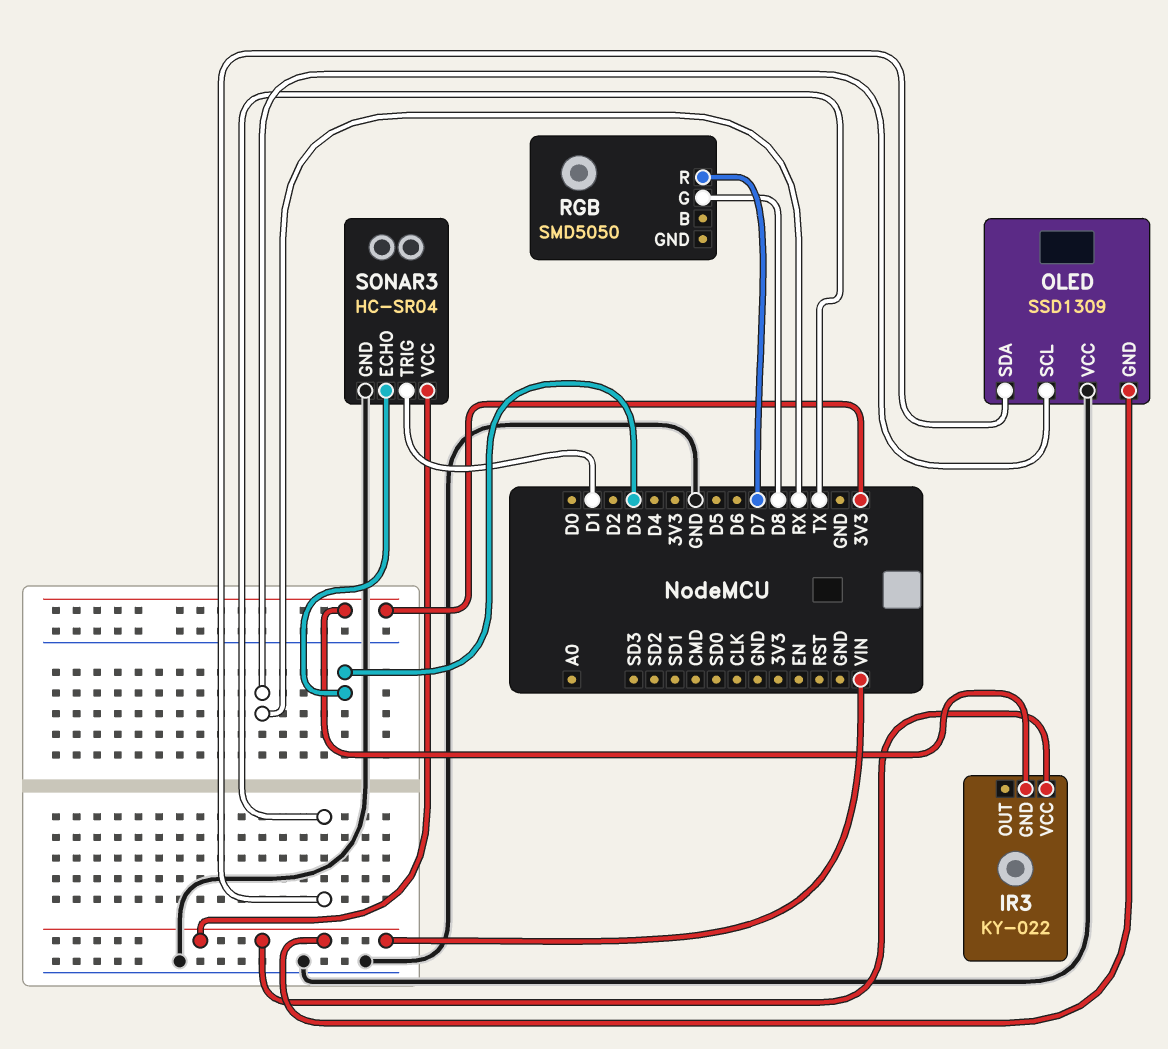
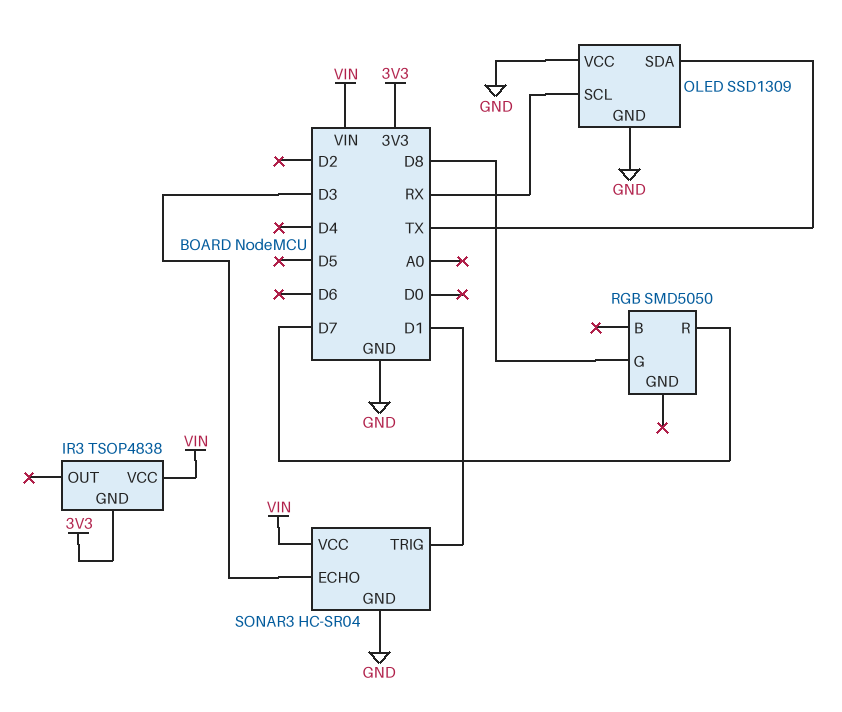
IR3: KY-022 -> TSOP4838
OLED pin GND: VIN -> GND

